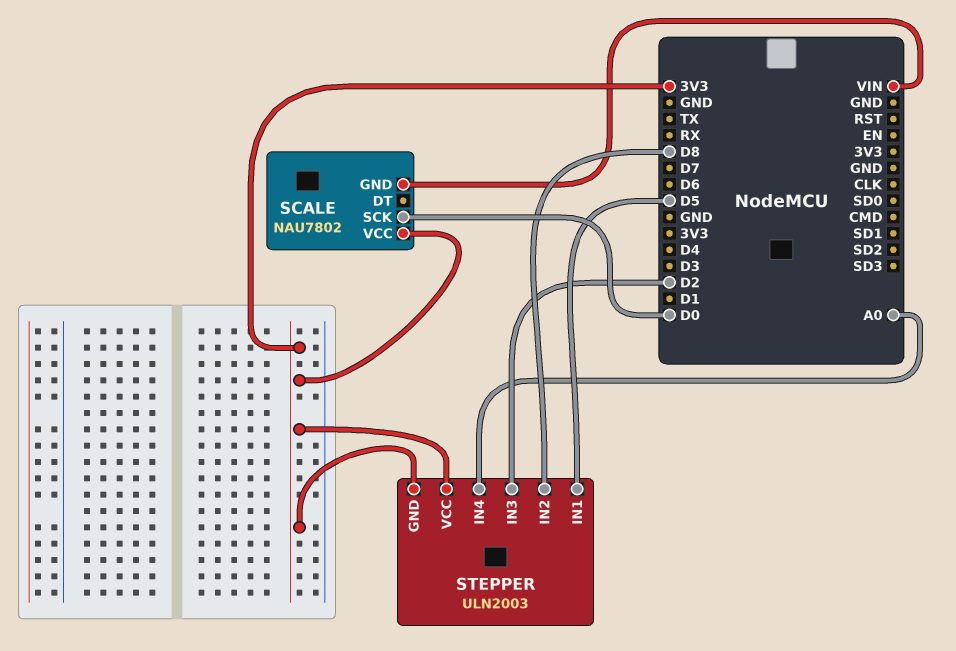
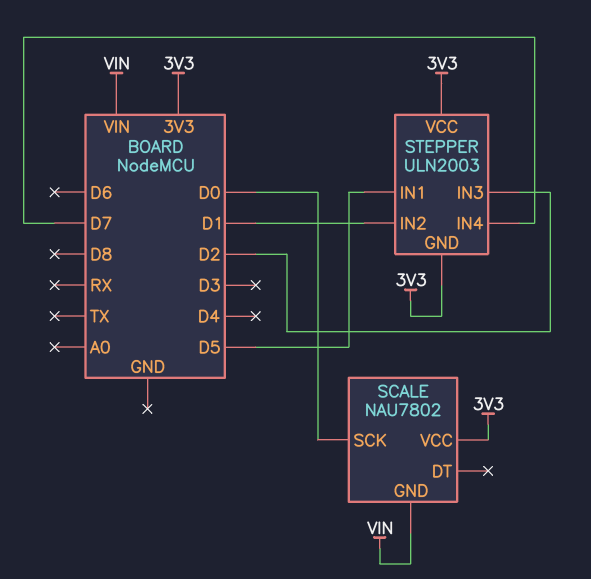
STEPPER pin IN2: D8 -> D1
STEPPER pin IN4: A0 -> D7

